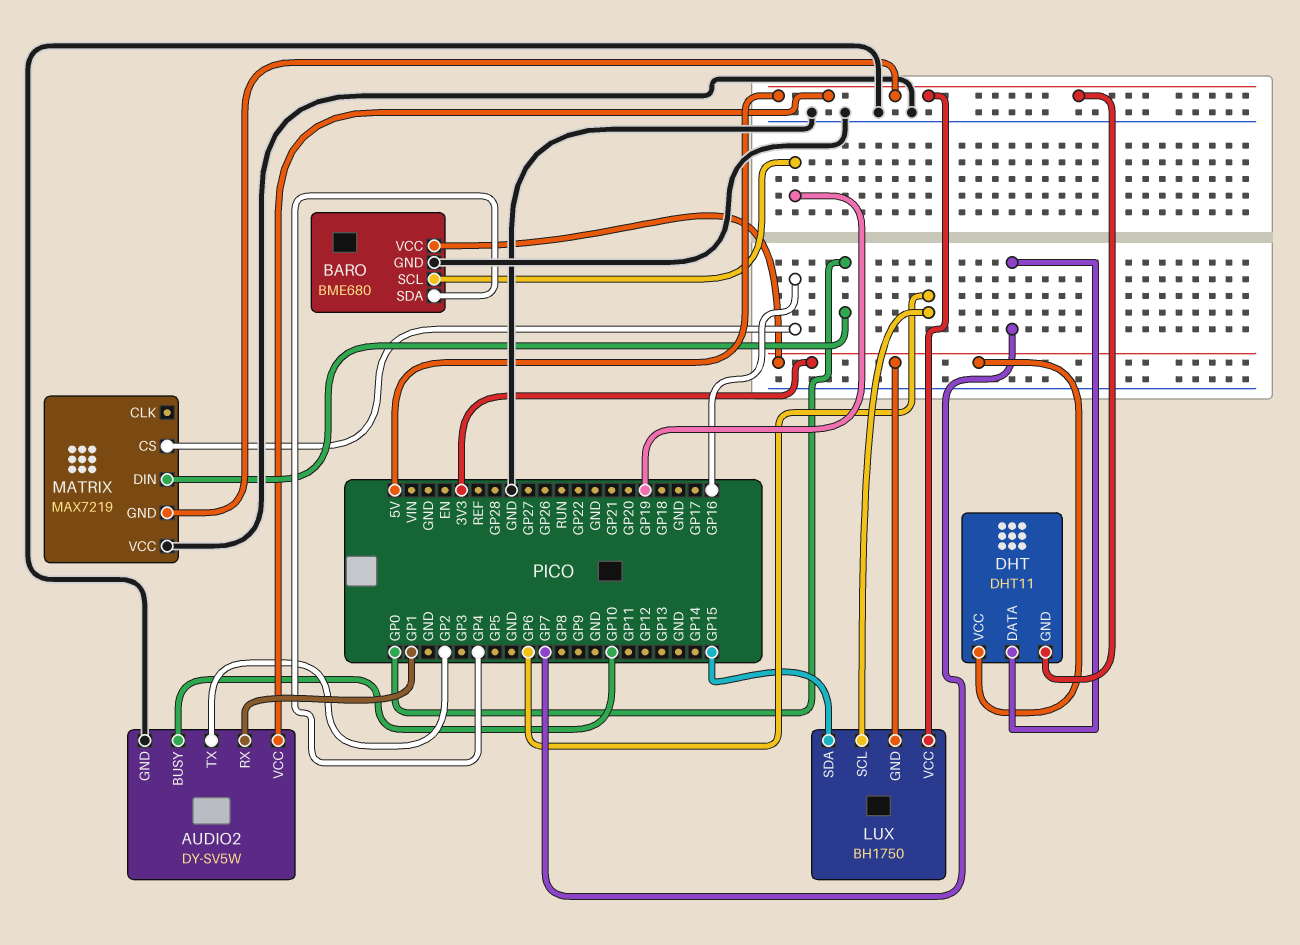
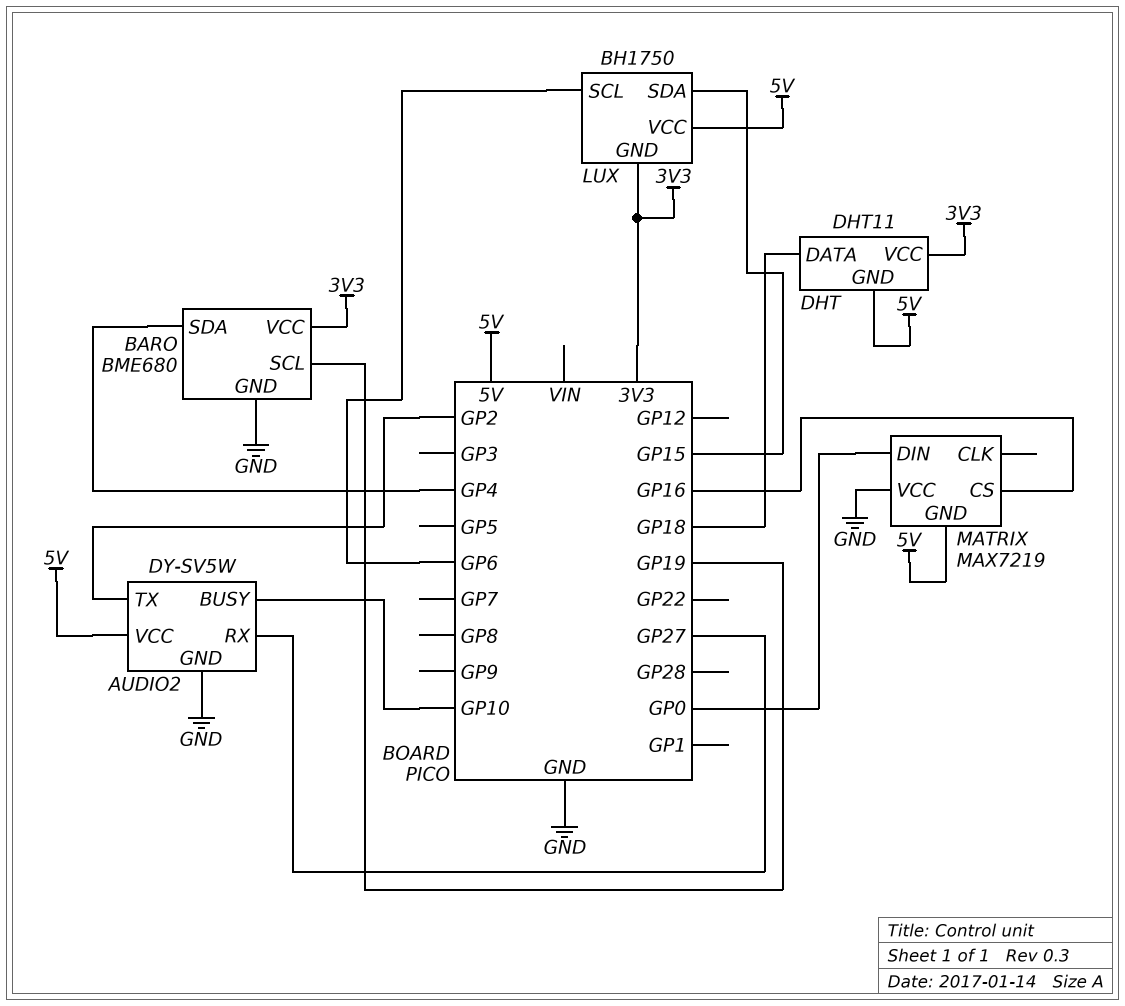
AUDIO2 pin RX: GP1 -> GP27
DHT pin DATA: GP7 -> GP18

